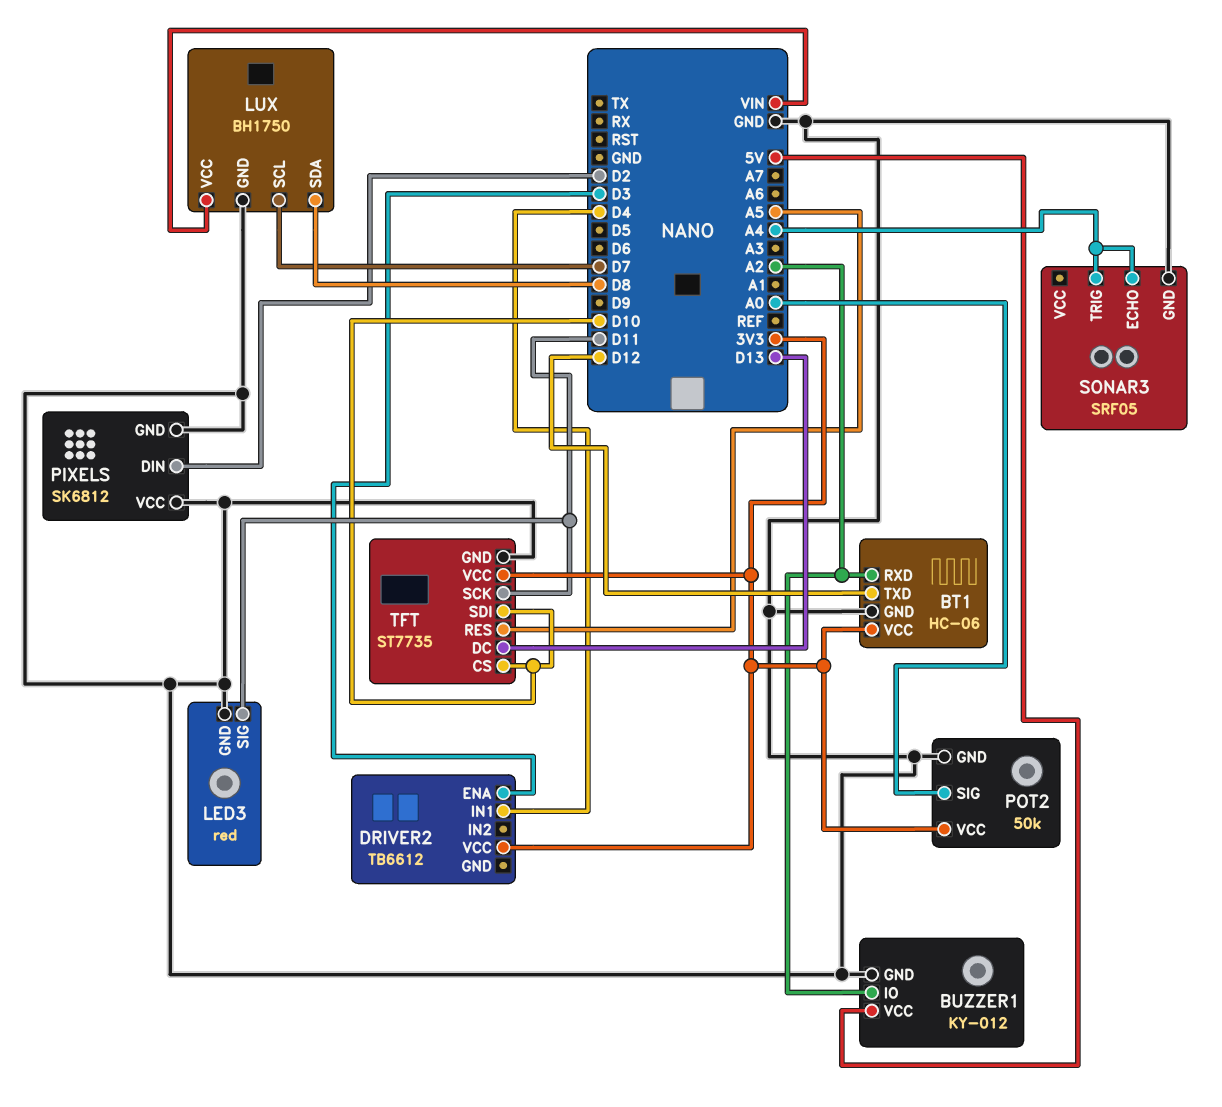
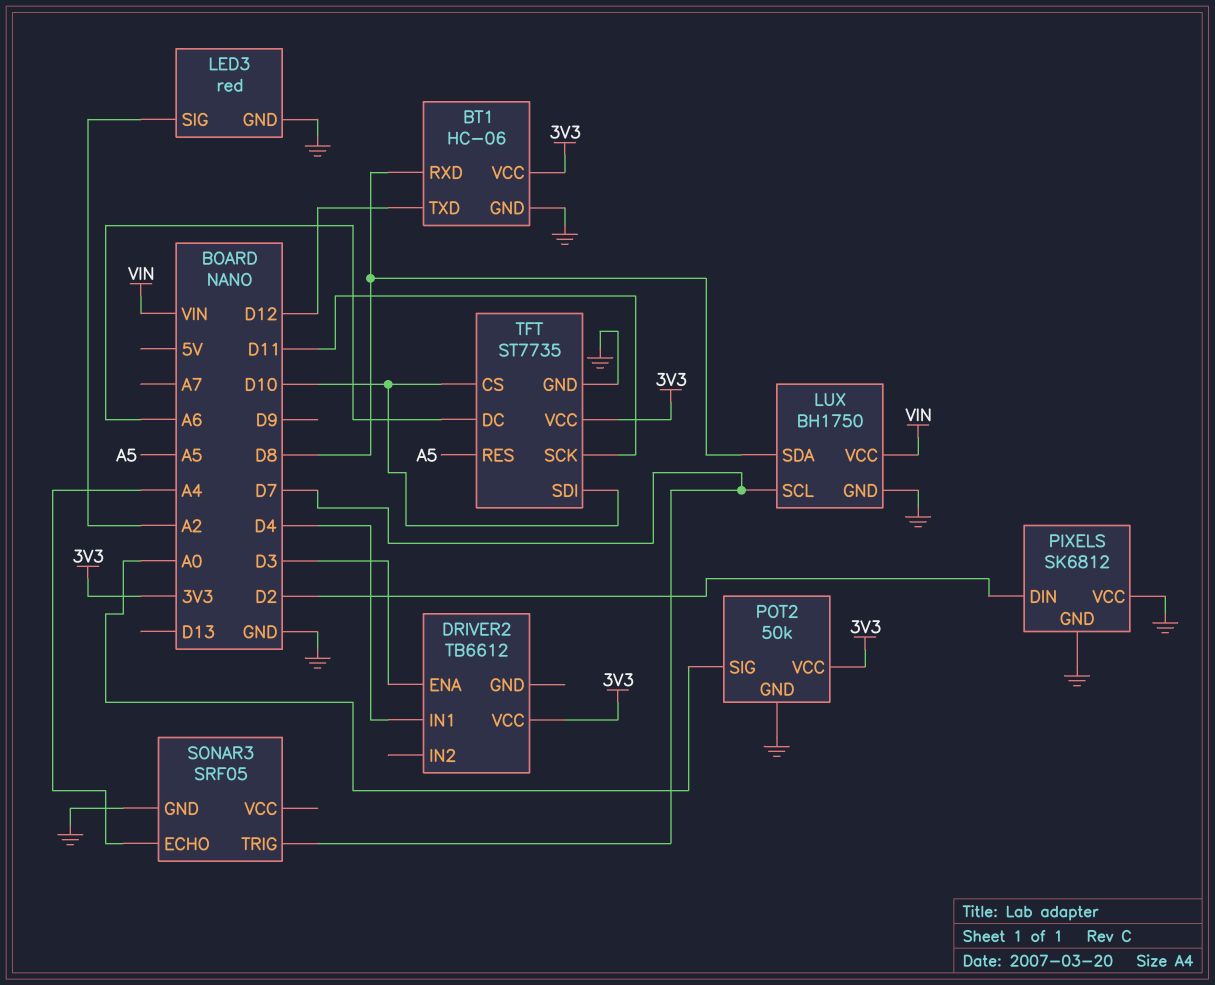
BT1 pin RXD: A2 -> D8
BUZZER1: KY-012 -> none
BUZZER1 pin GND: GND -> none
BUZZER1 pin IO: A2 -> none
BUZZER1 pin VCC: 5V -> none
LED3 pin SIG: D11 -> A2
SONAR3 pin TRIG: A4 -> D7
TFT pin DC: D13 -> A6

